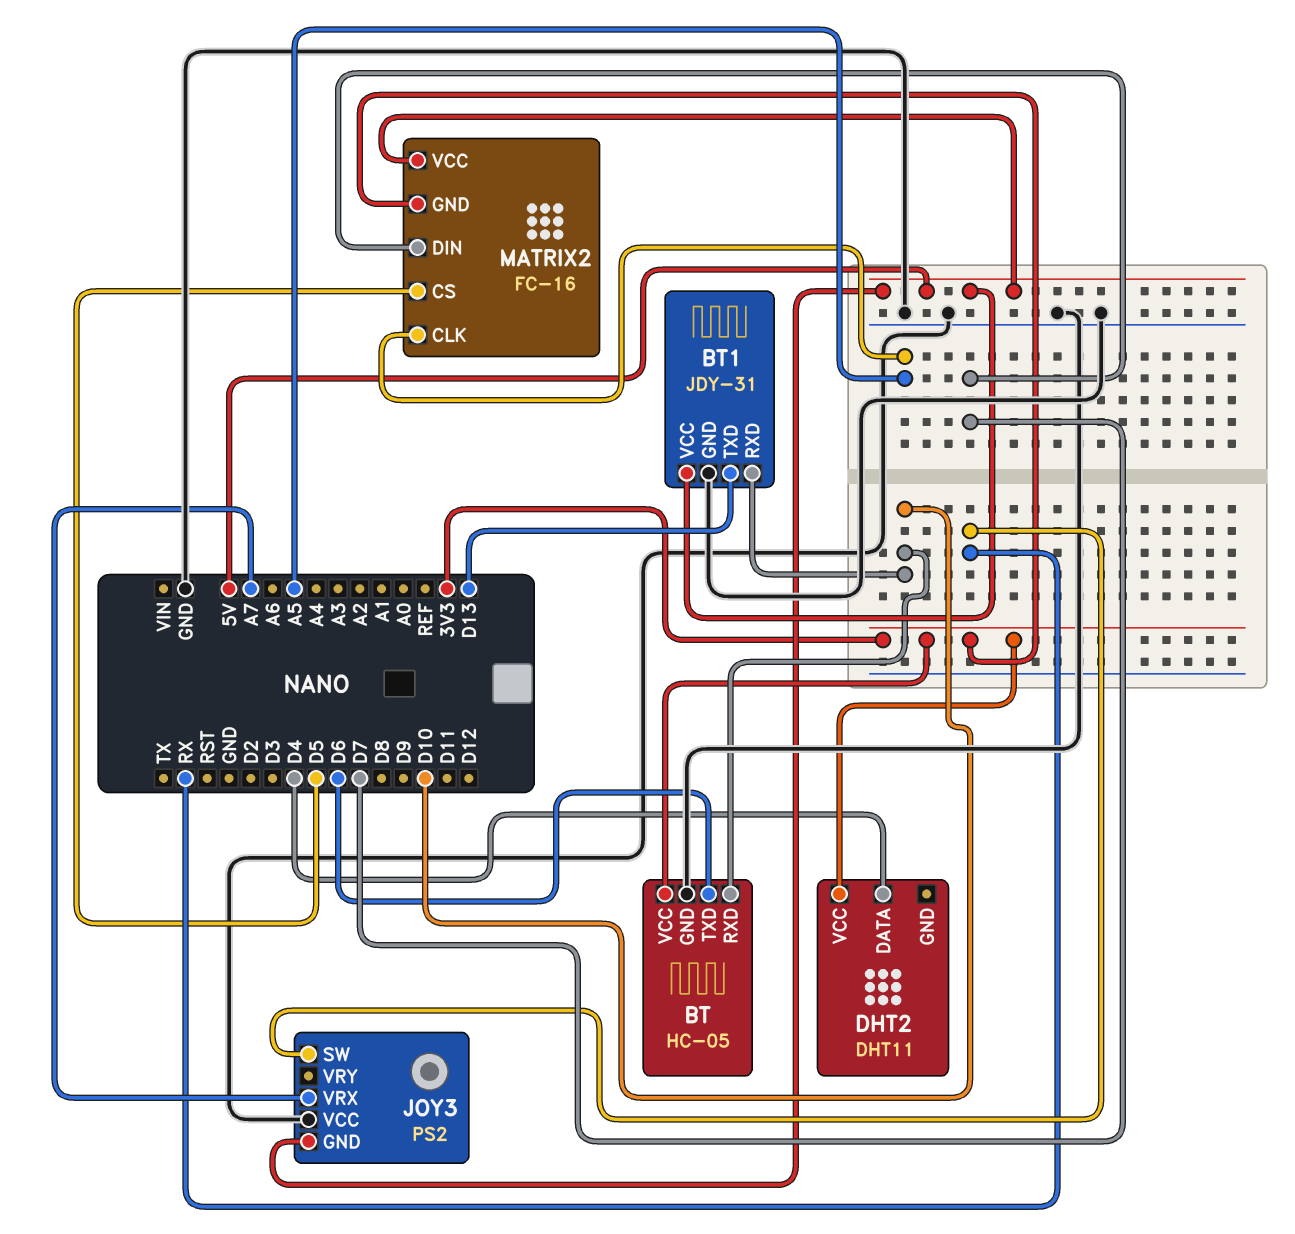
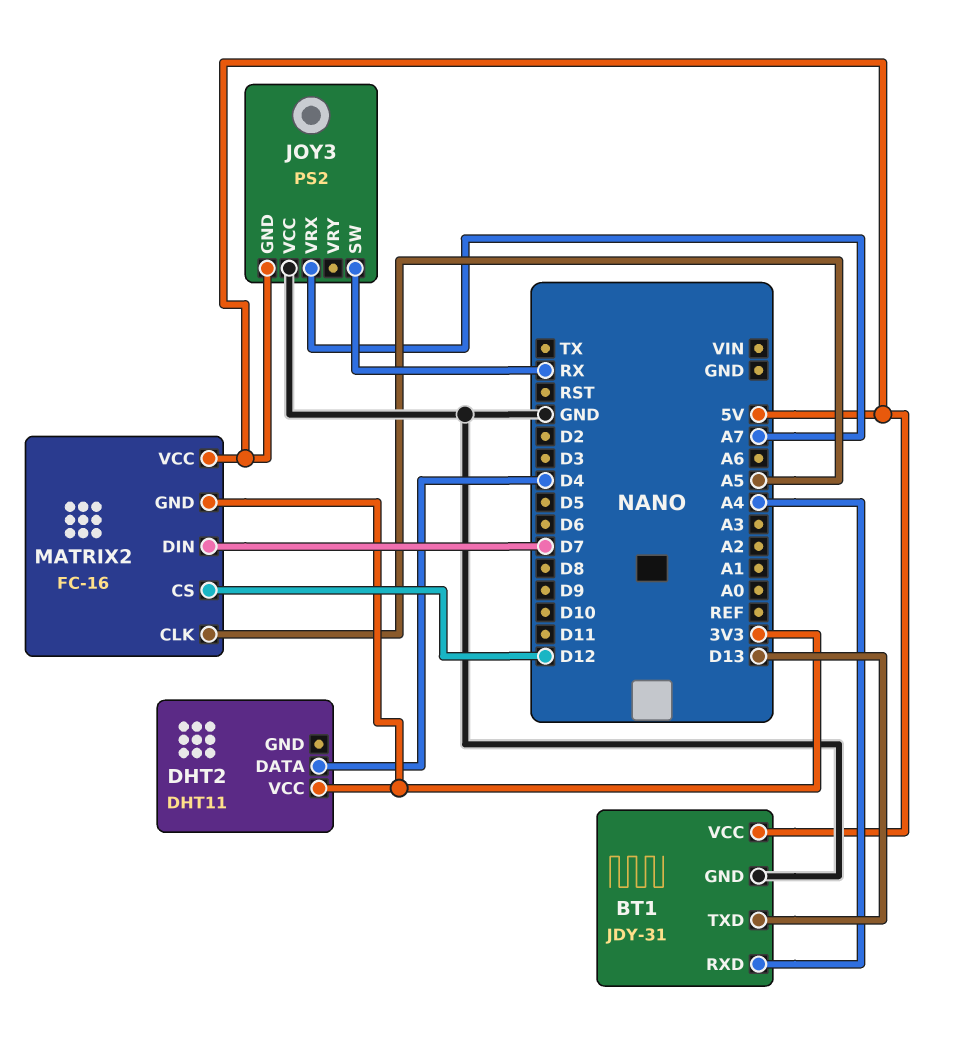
BT: HC-05 -> none
BT pin GND: GND -> none
BT pin RXD: D10 -> none
BT pin TXD: D6 -> none
BT pin VCC: 3V3 -> none
BT1 pin RXD: D10 -> A4
MATRIX2 pin CS: D5 -> D12

